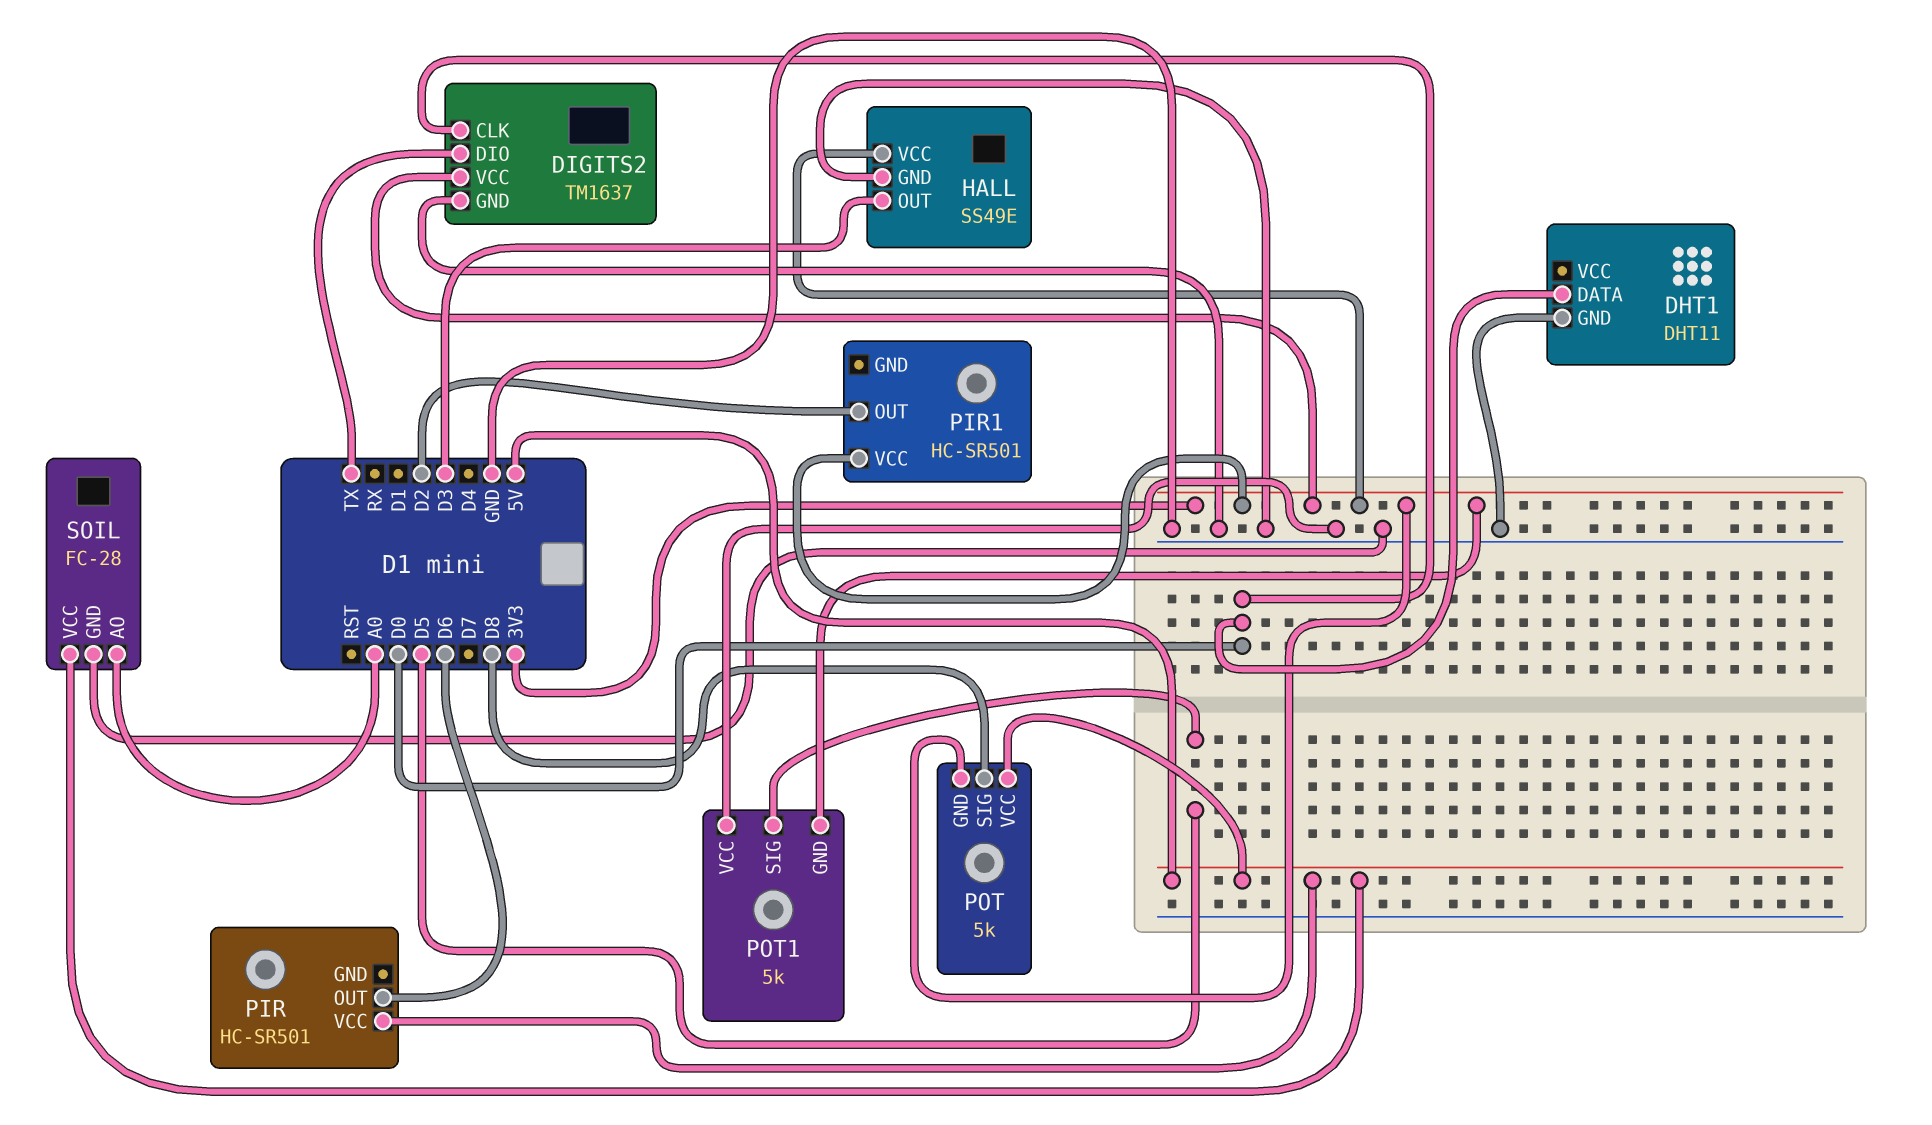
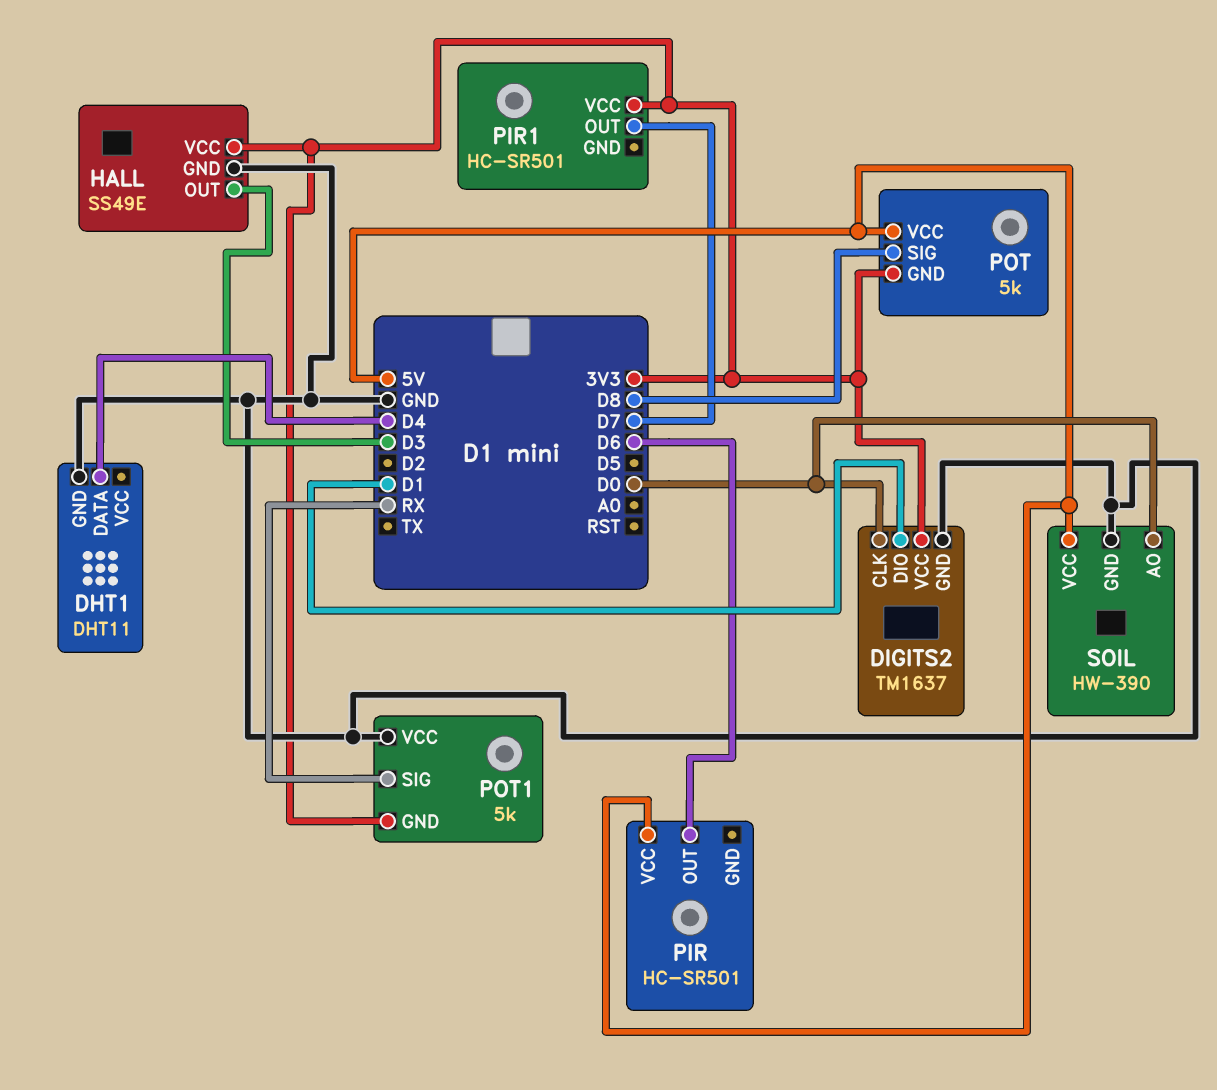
DHT1 pin DATA: D0 -> D4
DIGITS2 pin DIO: TX -> D1
PIR1 pin OUT: D2 -> D7
POT1 pin SIG: D5 -> RX
SOIL: FC-28 -> HW-390
SOIL pin AO: A0 -> D0

